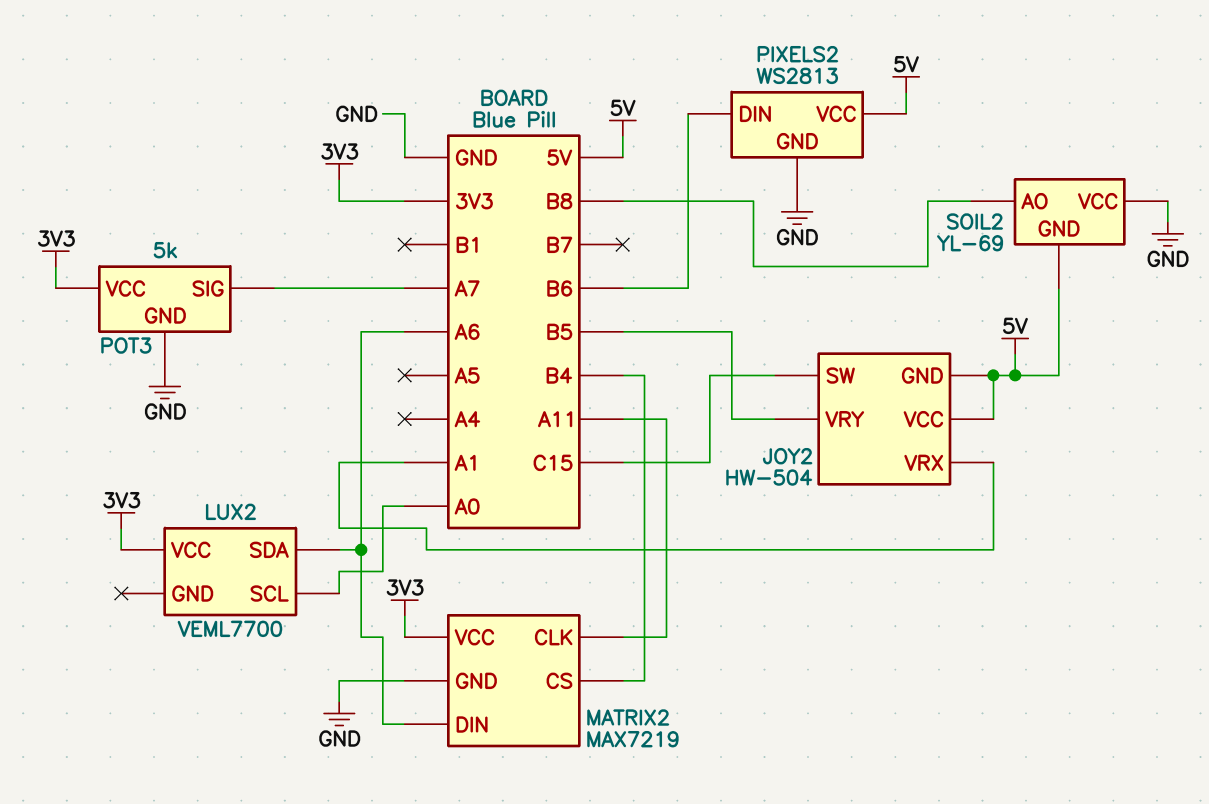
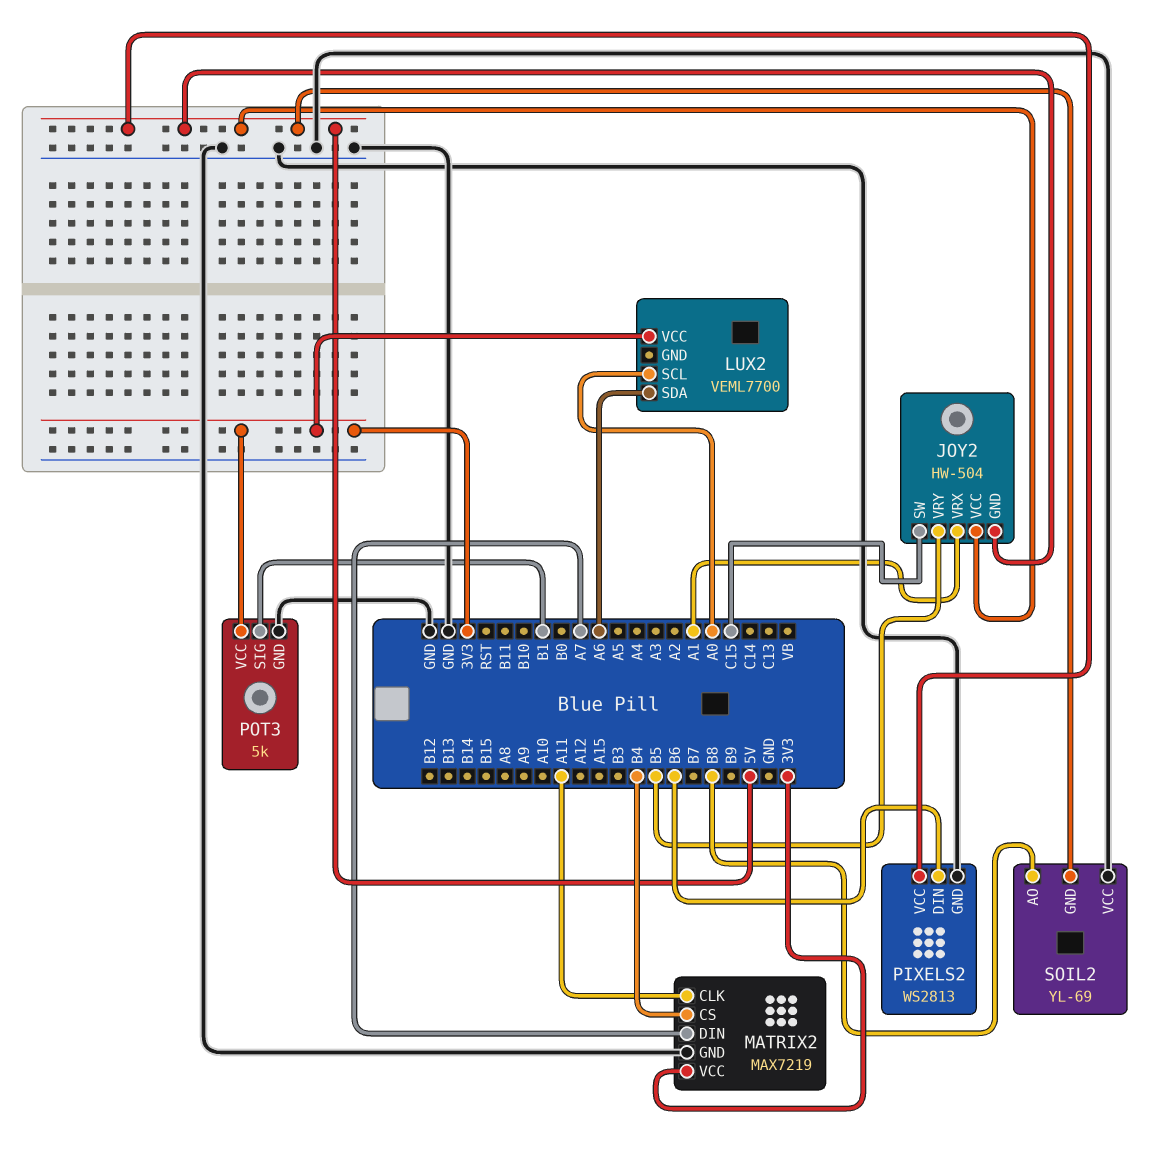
MATRIX2 pin DIN: A6 -> A7
POT3 pin SIG: A7 -> B1

